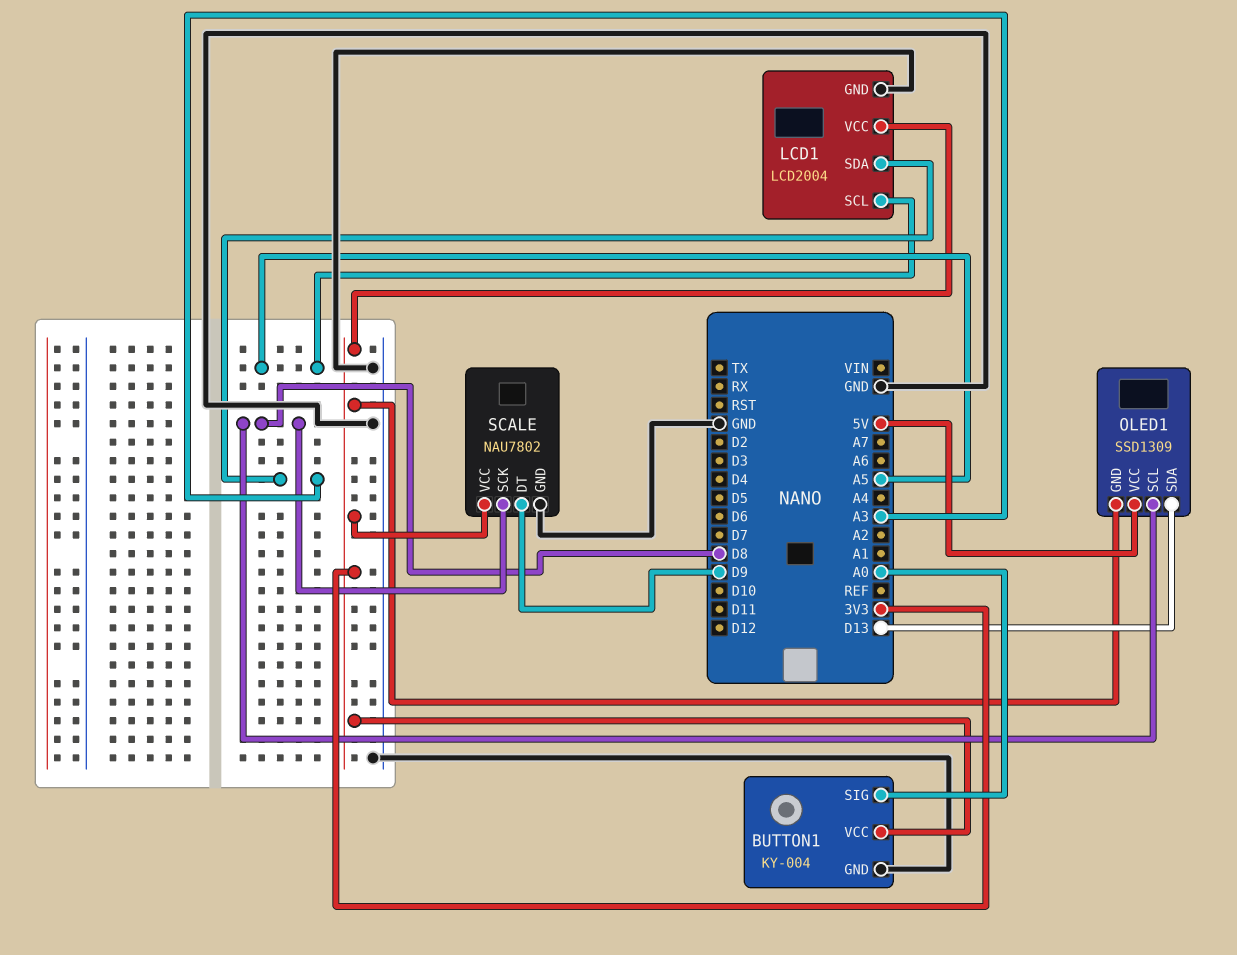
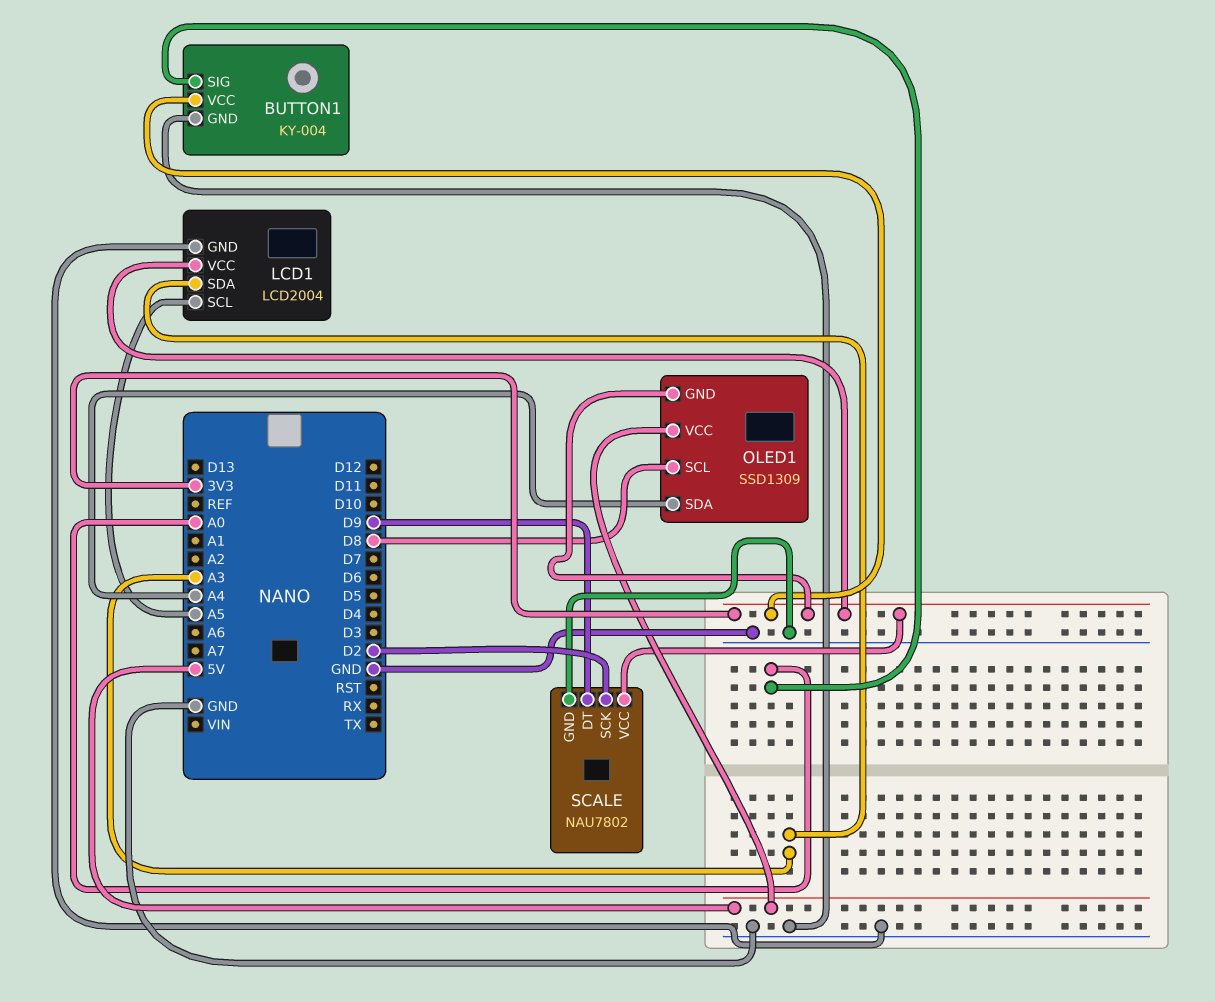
OLED1 pin SDA: D13 -> A4
SCALE pin SCK: D8 -> D2

